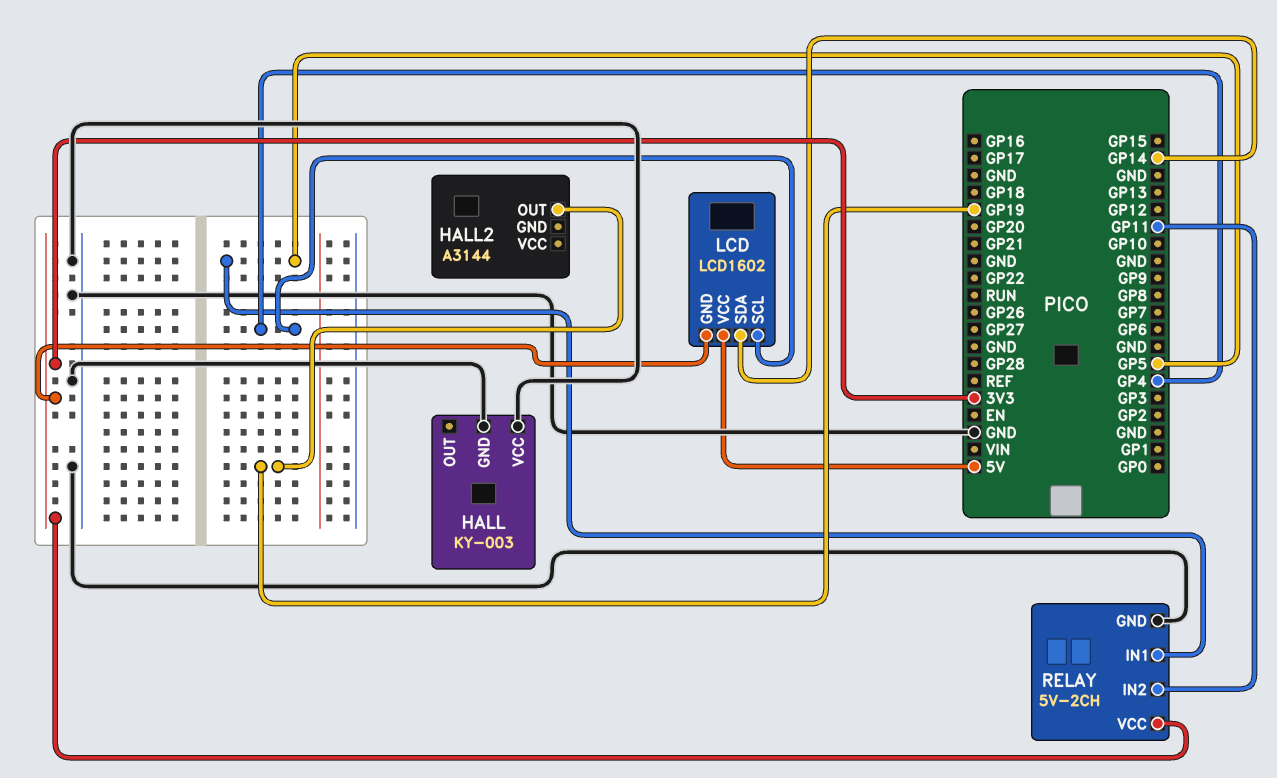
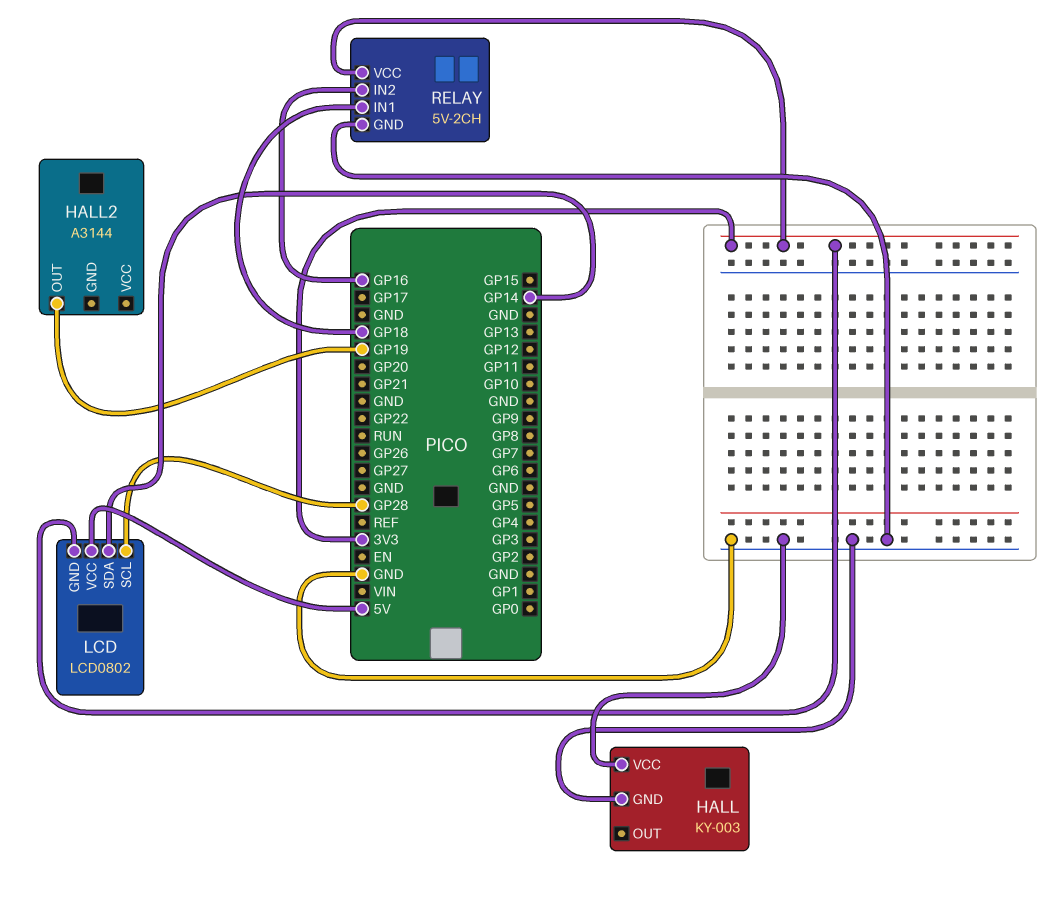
LCD: LCD1602 -> LCD0802
LCD pin SCL: GP4 -> GP28
RELAY pin IN1: GP5 -> GP18
RELAY pin IN2: GP11 -> GP16

